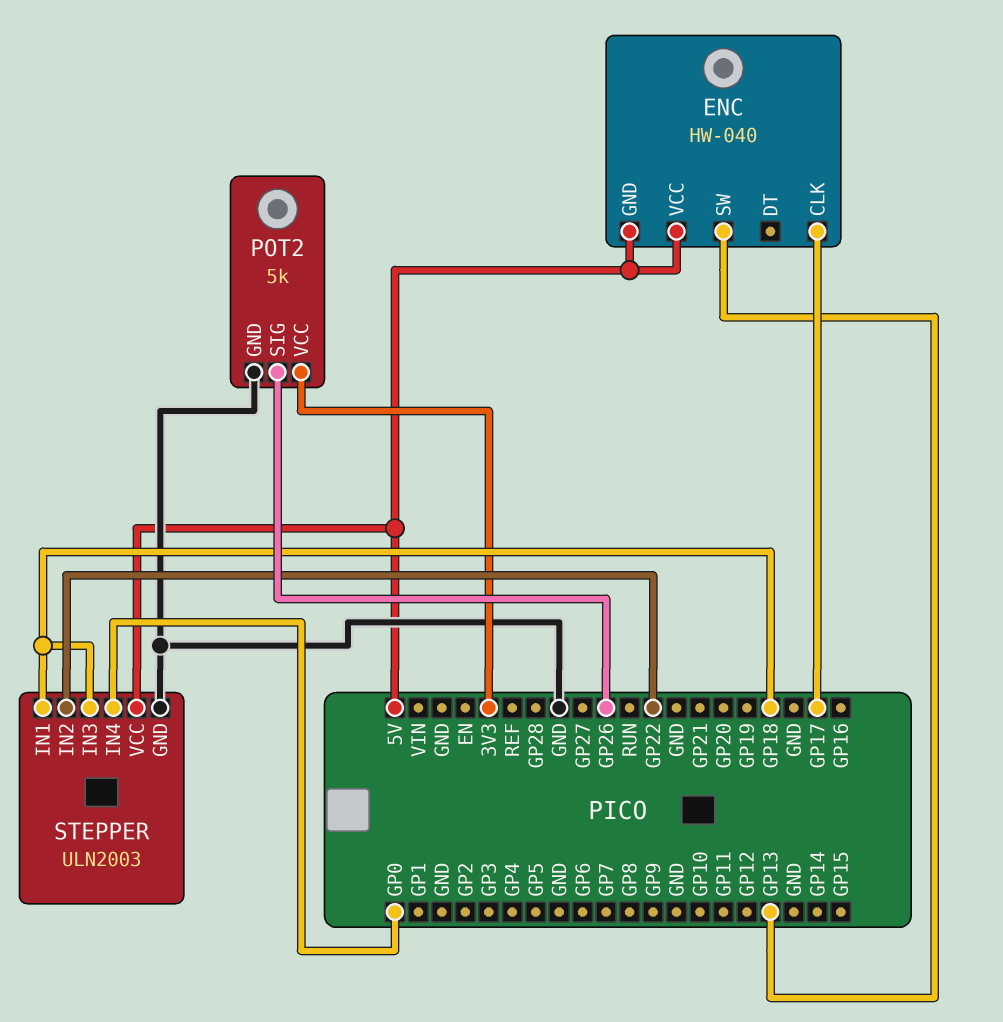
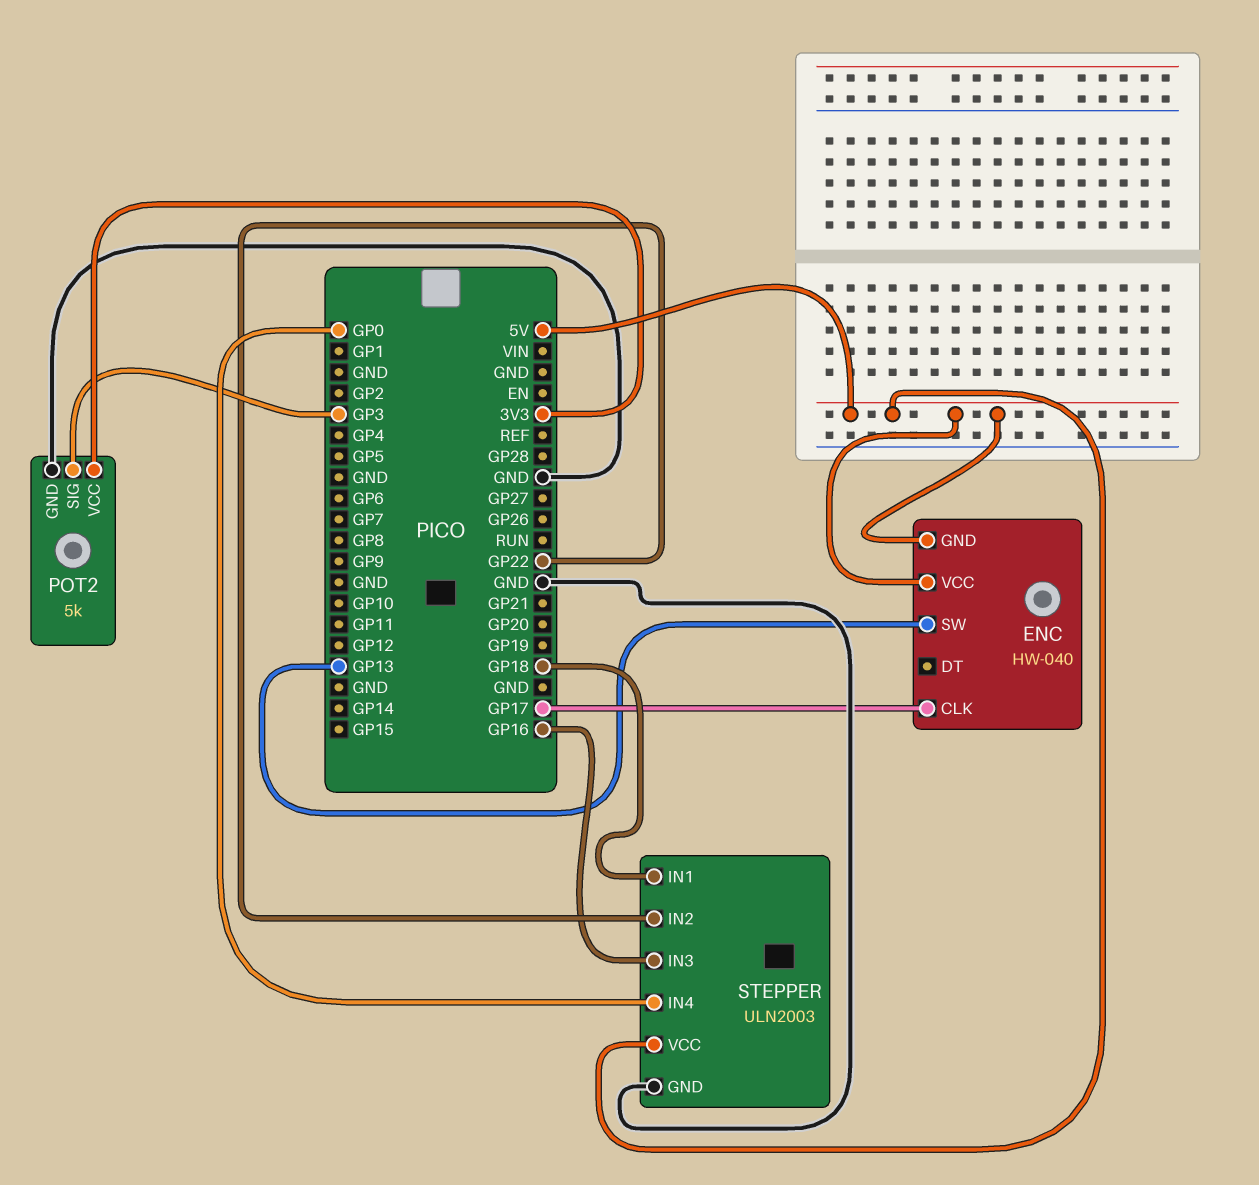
POT2 pin SIG: GP26 -> GP3
STEPPER pin IN3: GP18 -> GP16

